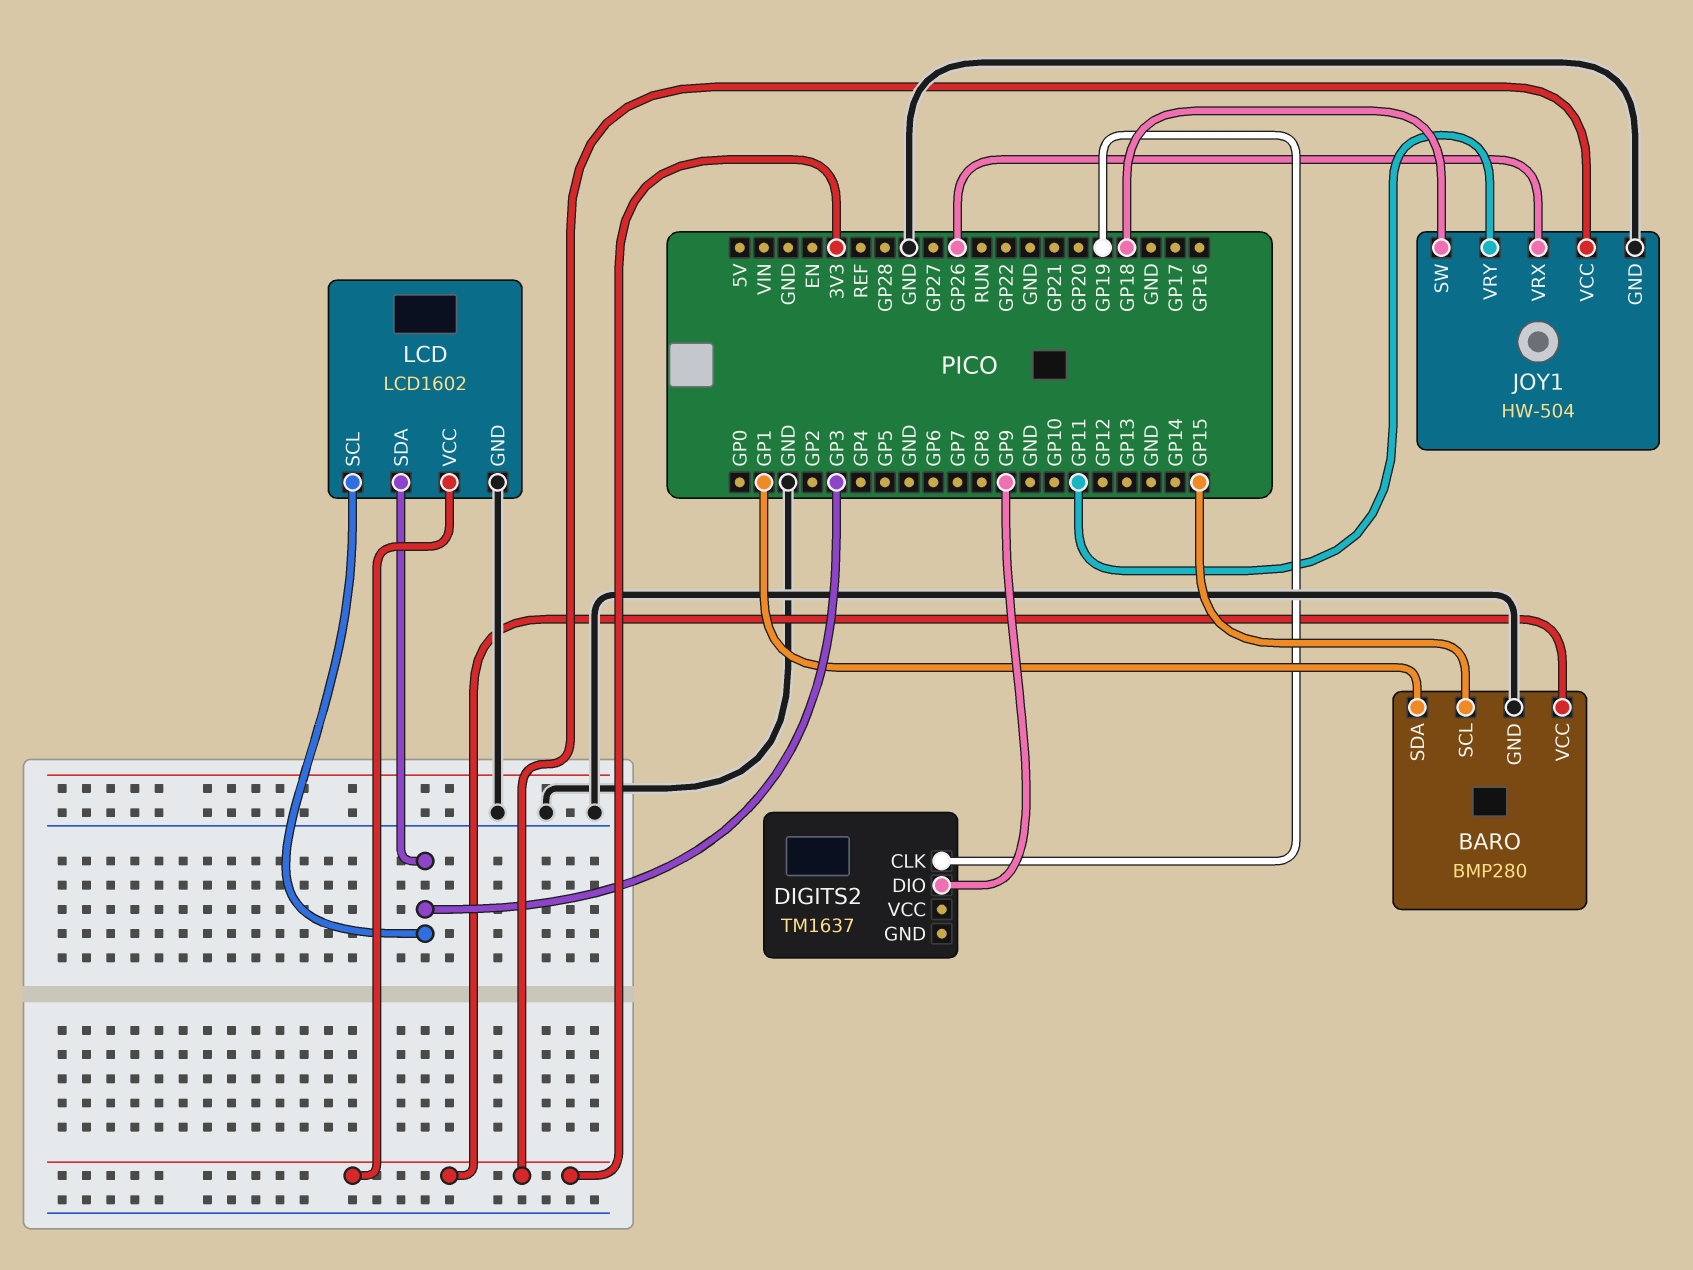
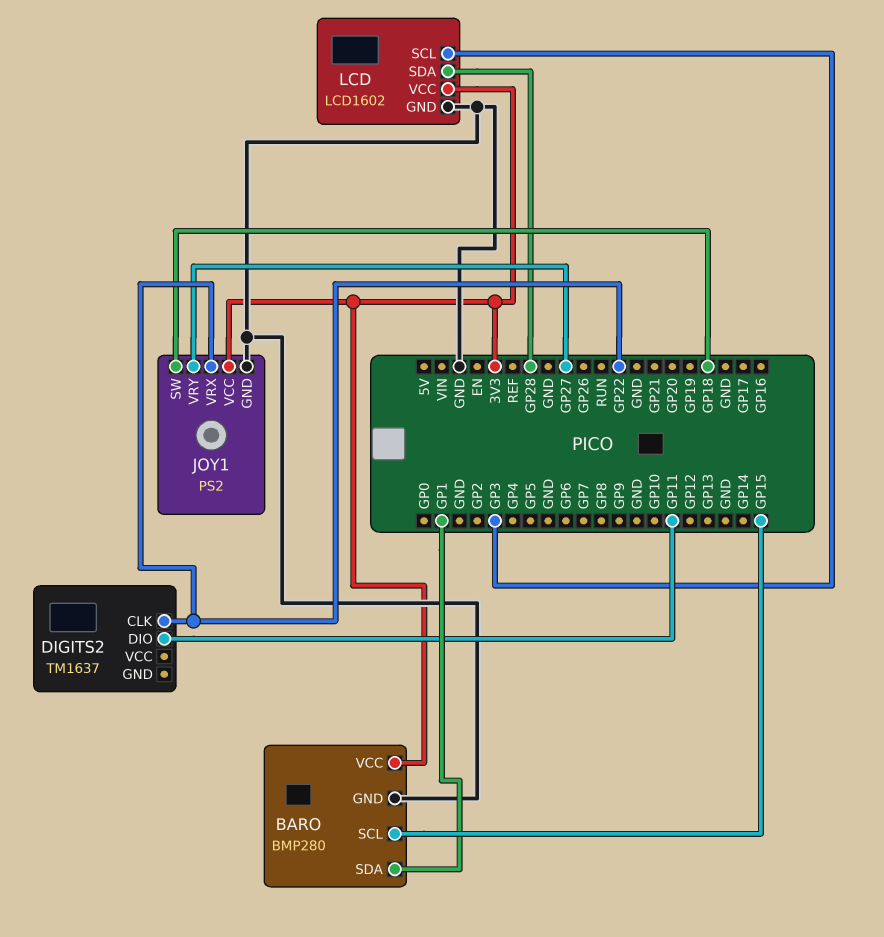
DIGITS2 pin CLK: GP19 -> GP22
DIGITS2 pin DIO: GP9 -> GP11
JOY1: HW-504 -> PS2
JOY1 pin VRX: GP26 -> GP22
JOY1 pin VRY: GP11 -> GP27
LCD pin SDA: GP3 -> GP28

